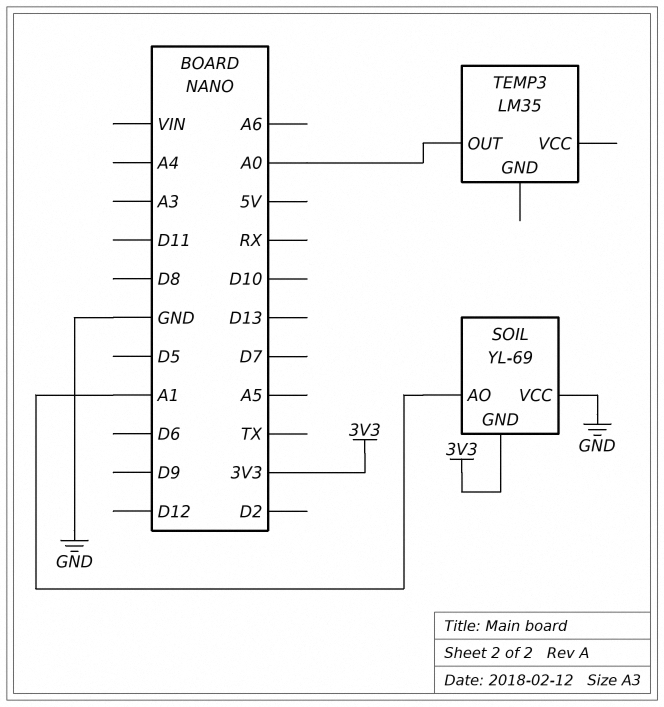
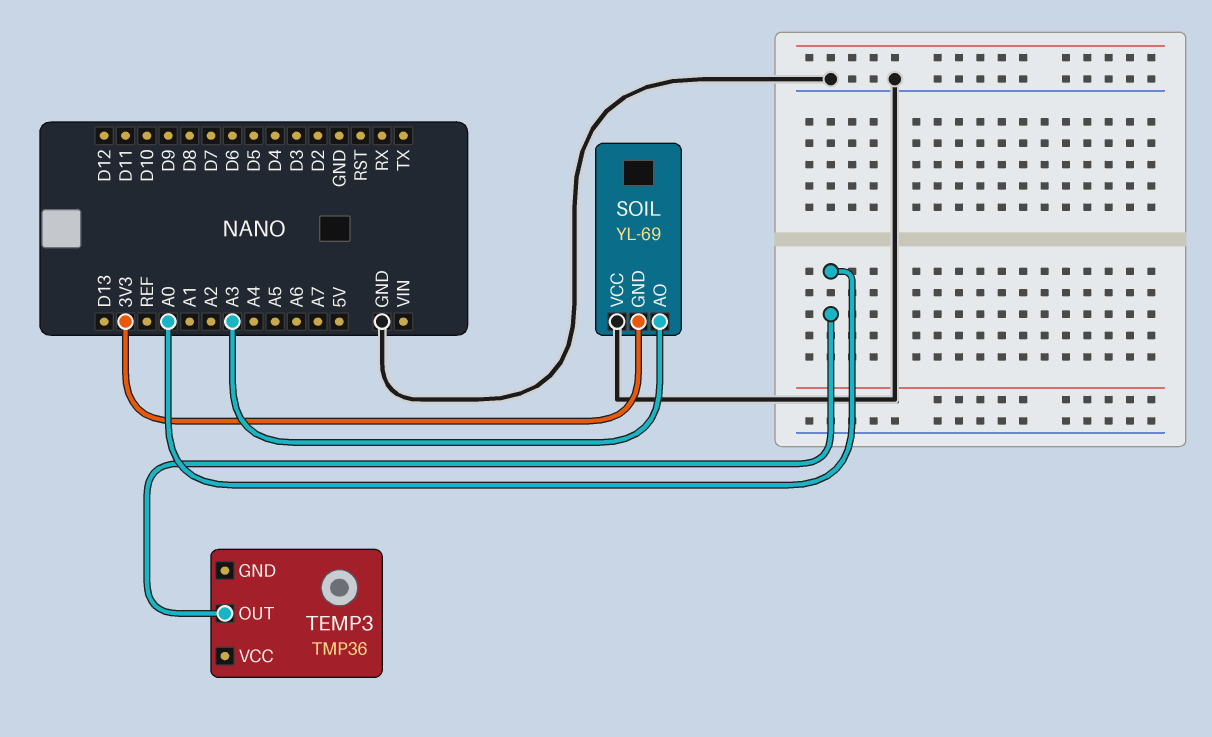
SOIL pin AO: A1 -> A3
TEMP3: LM35 -> TMP36

